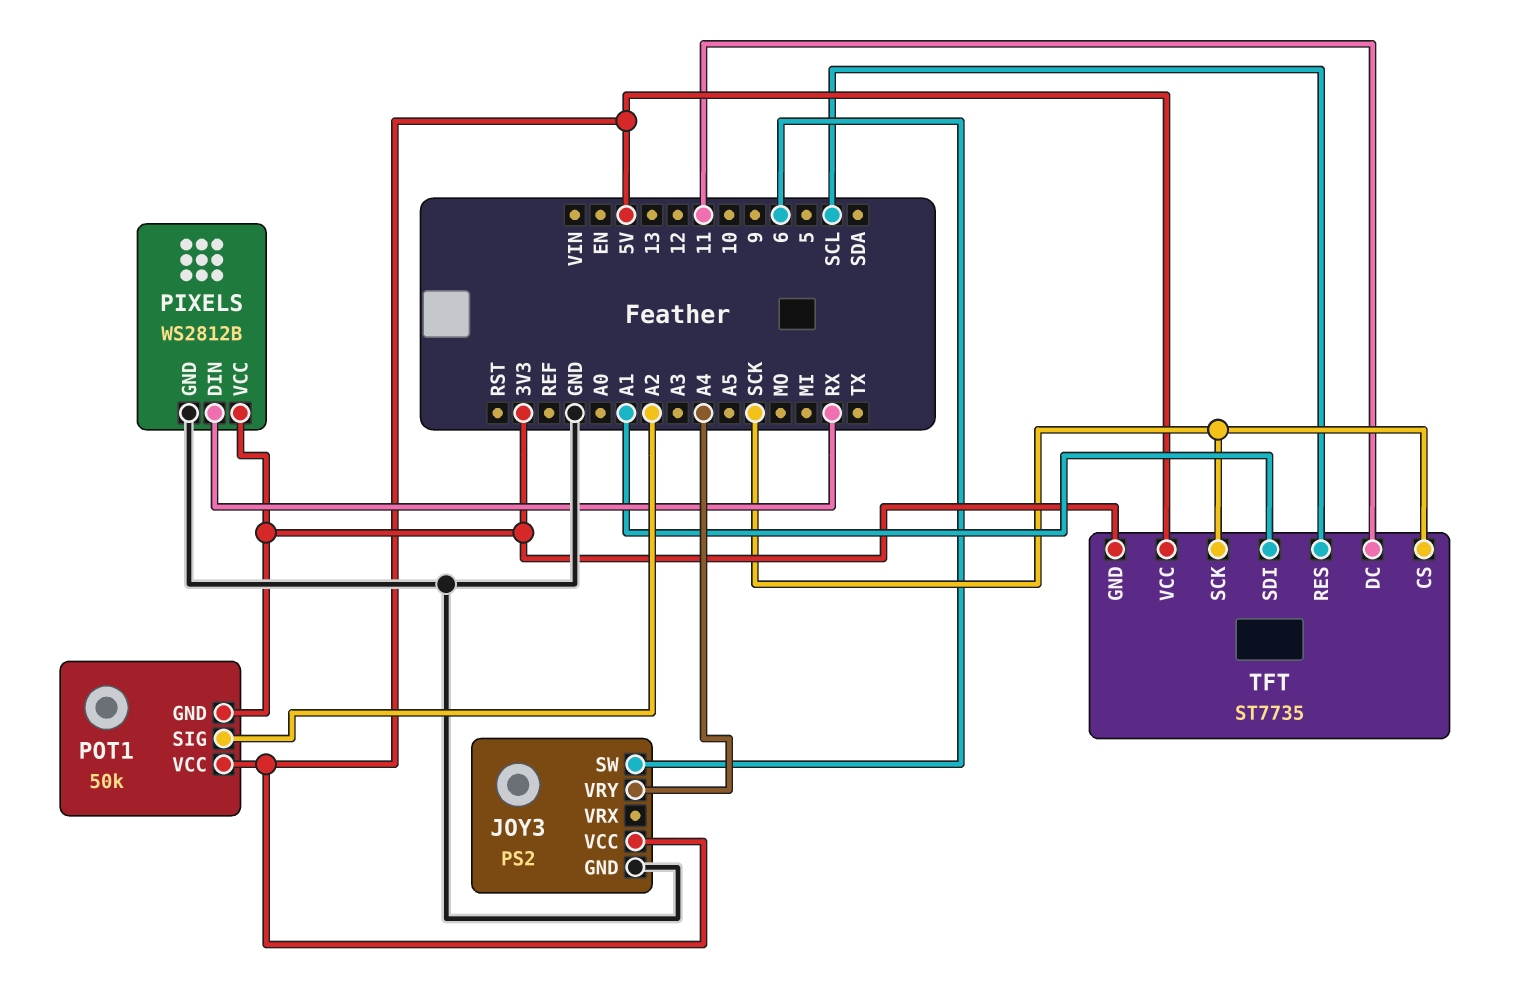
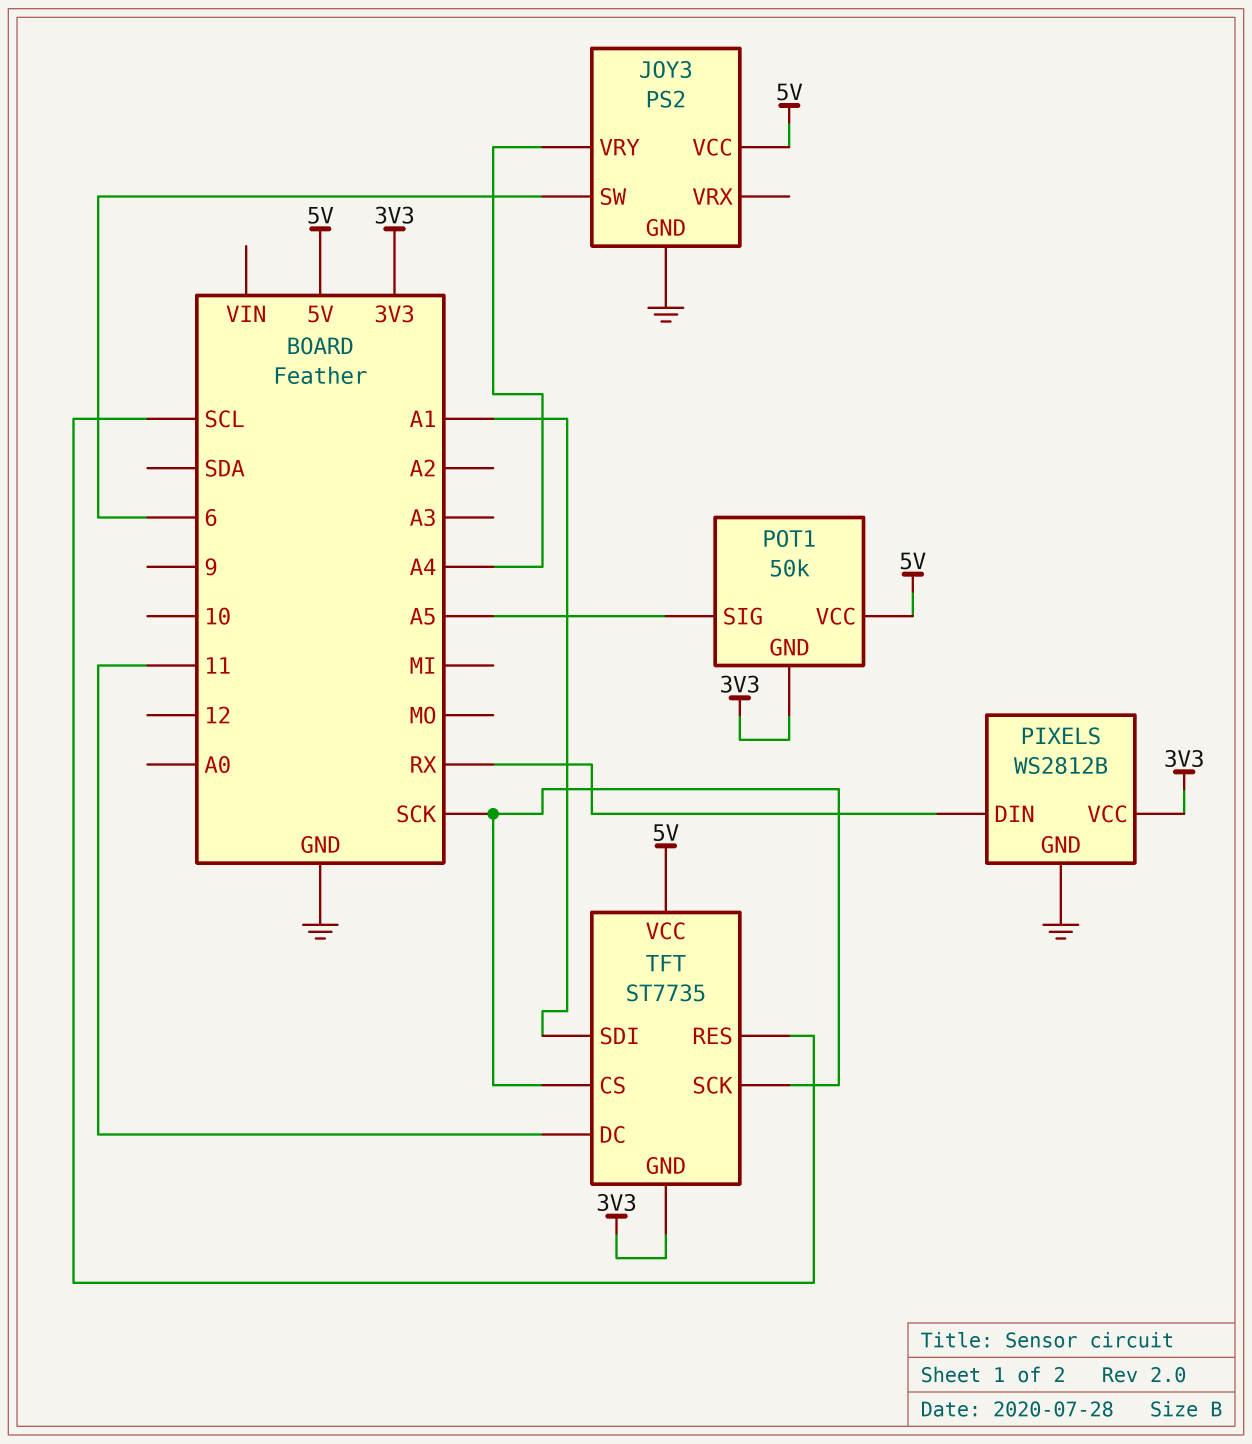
POT1 pin SIG: A2 -> A5

